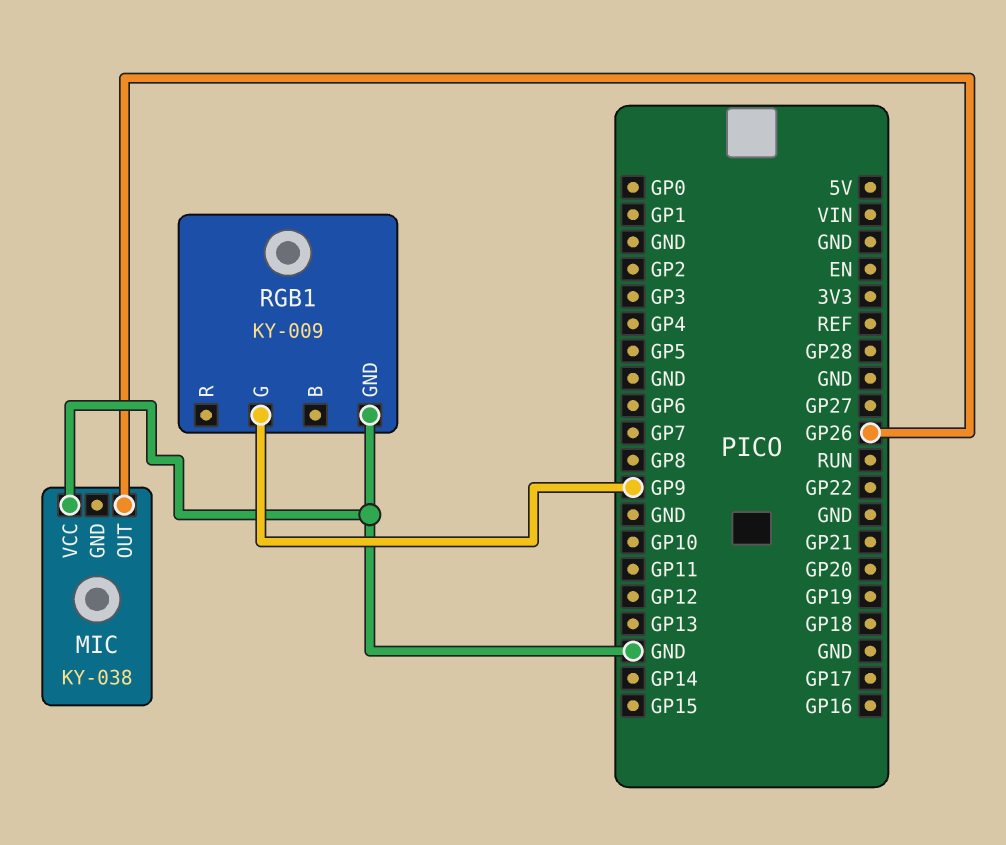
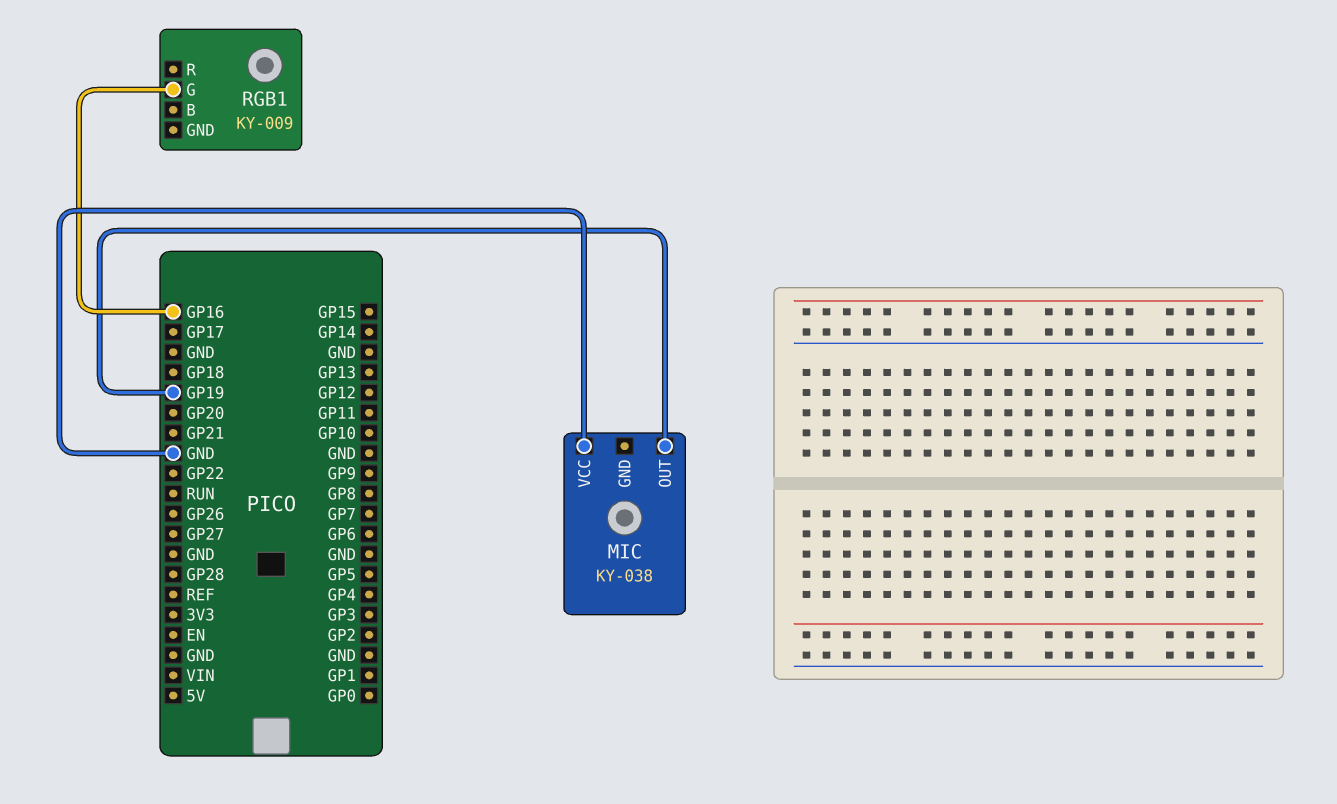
MIC pin OUT: GP26 -> GP19
RGB1 pin G: GP9 -> GP16
RGB1 pin GND: GND -> none

